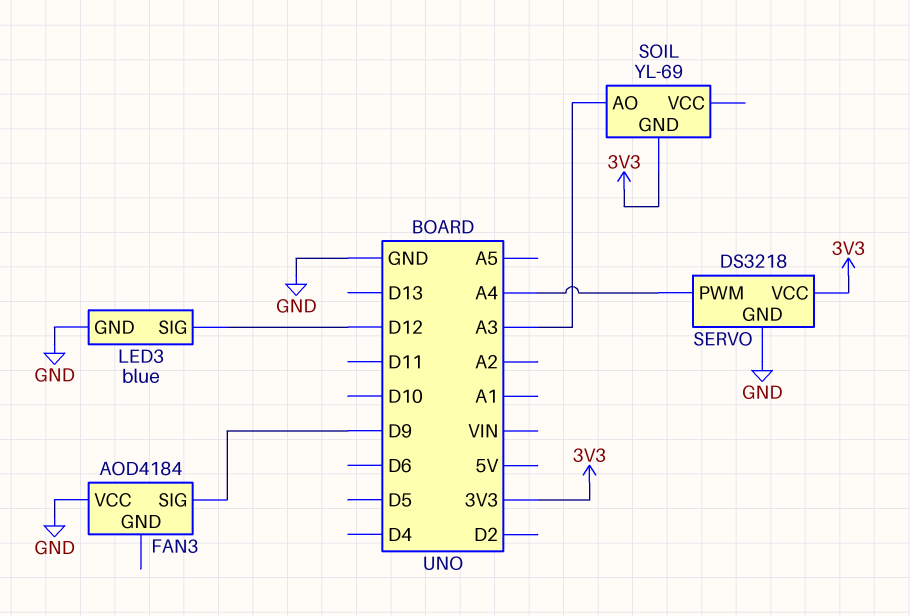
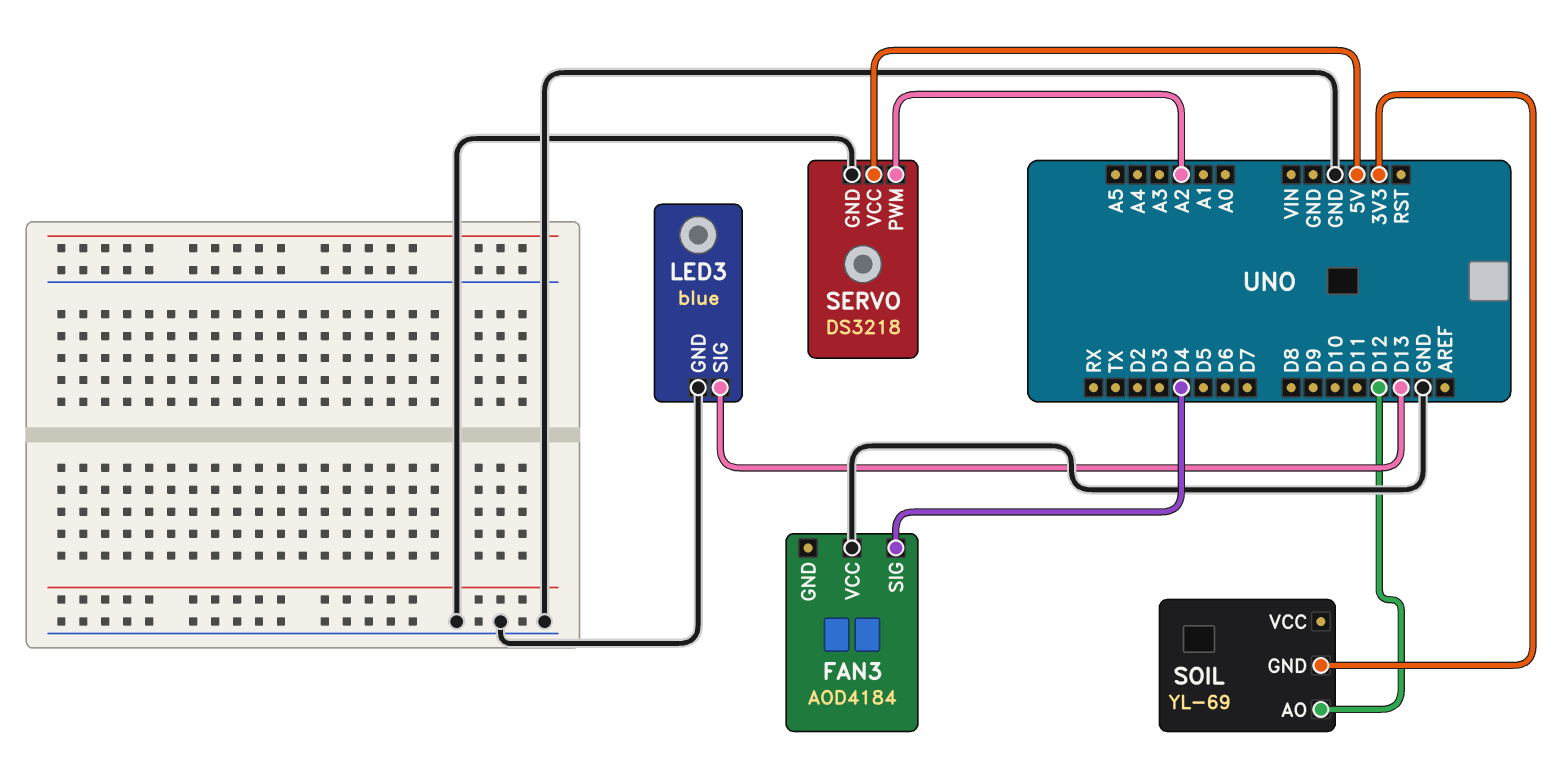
FAN3 pin SIG: D9 -> D4
LED3 pin SIG: D12 -> D13
SERVO pin PWM: A4 -> A2
SERVO pin VCC: 3V3 -> 5V
SOIL pin AO: A3 -> D12

